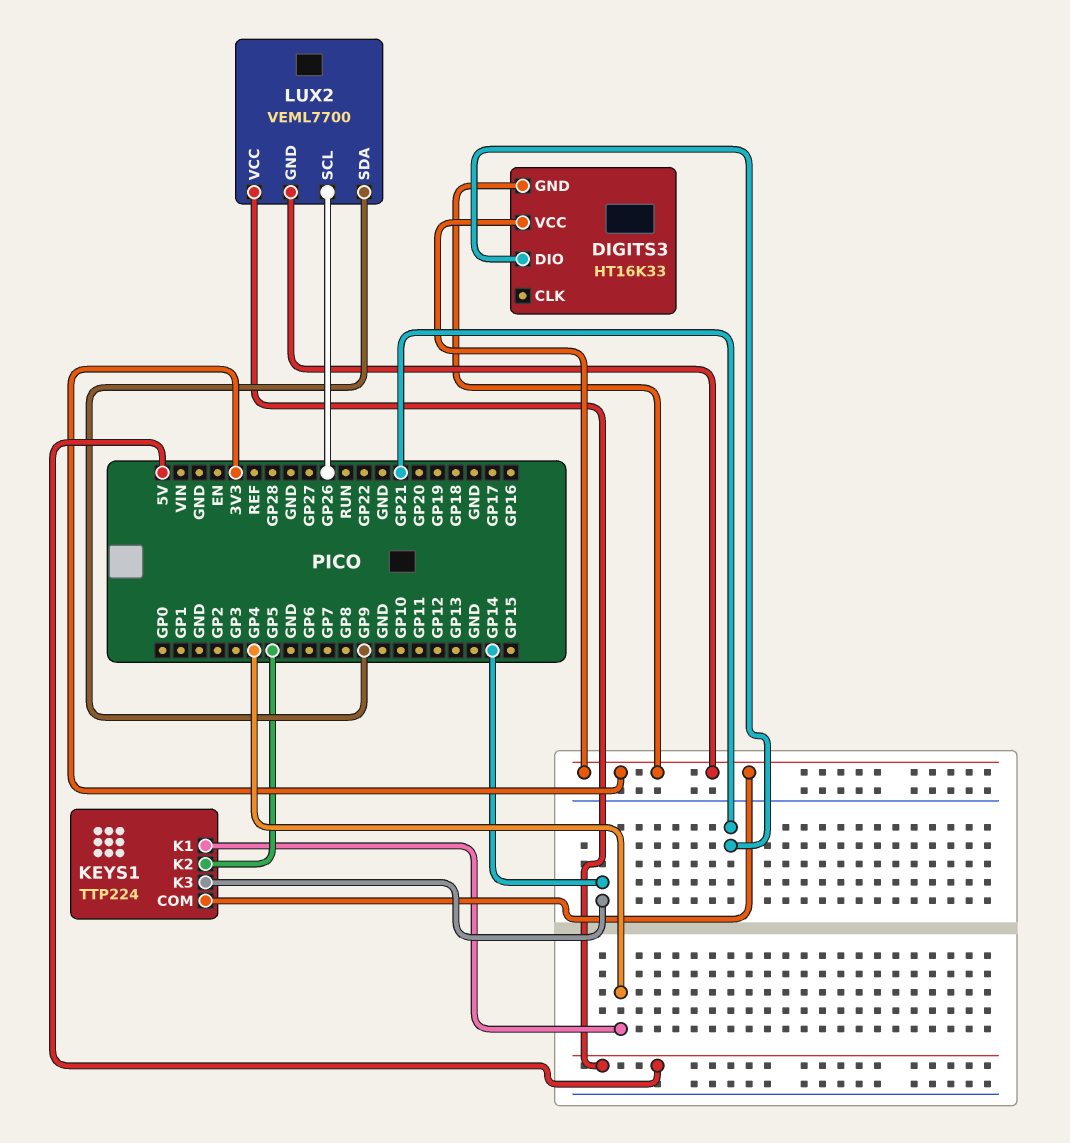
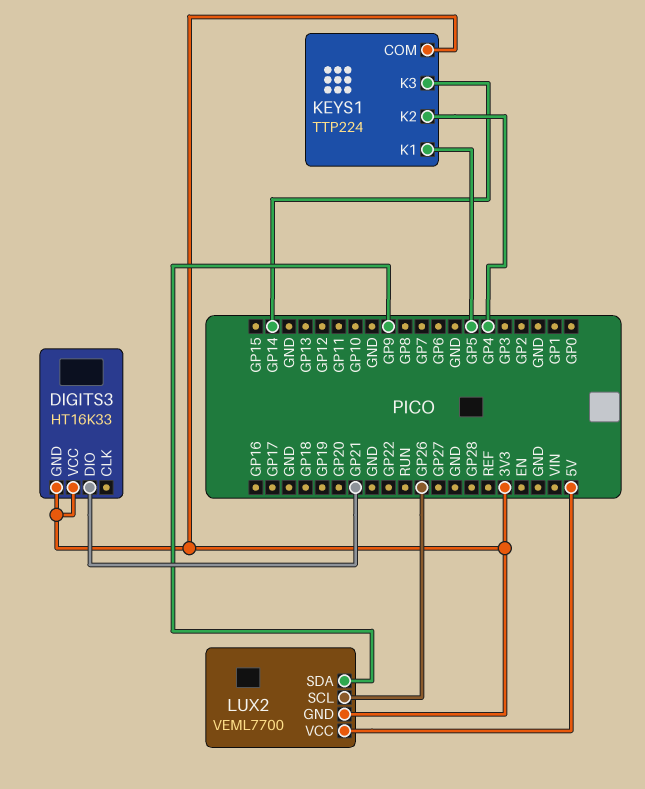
KEYS1 pin K1: GP4 -> GP5
KEYS1 pin K2: GP5 -> GP4

